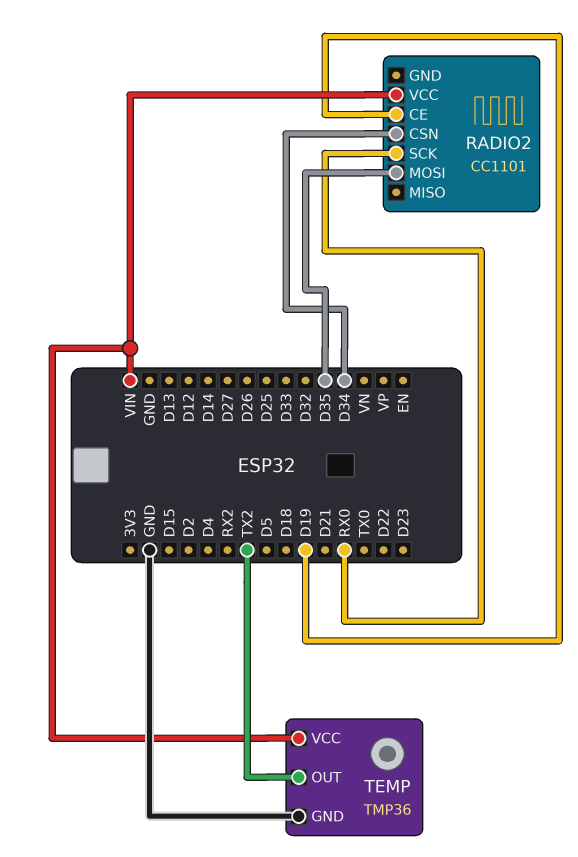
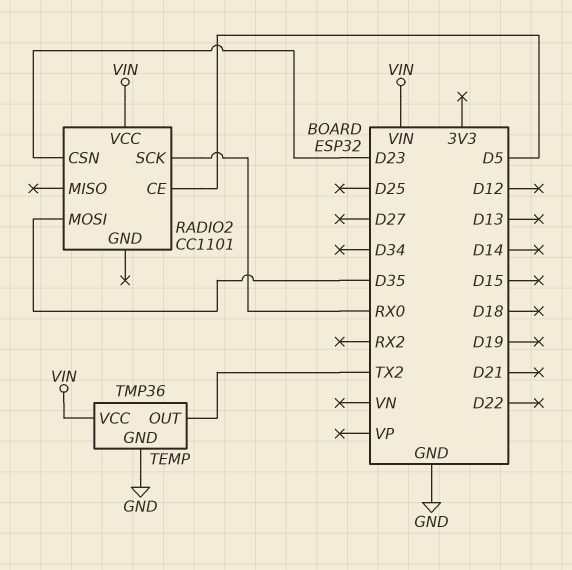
RADIO2 pin CE: D19 -> D5
RADIO2 pin CSN: D34 -> D23

